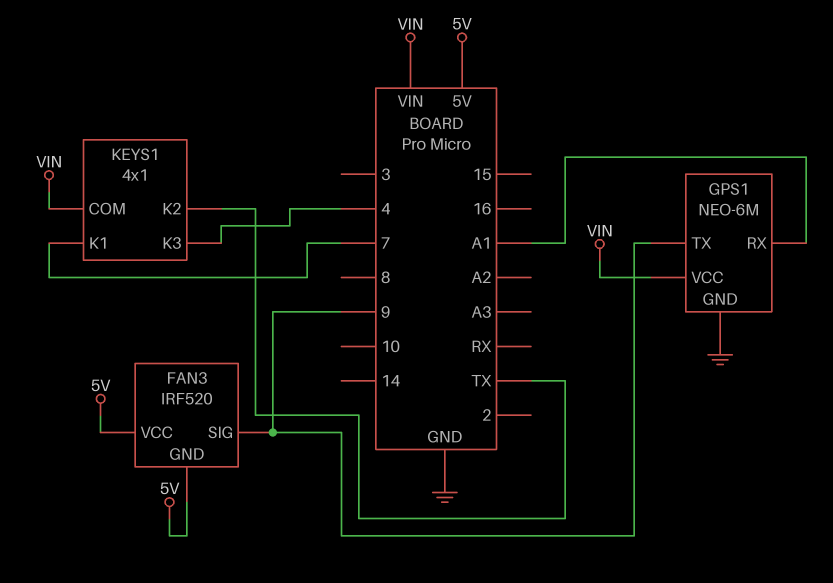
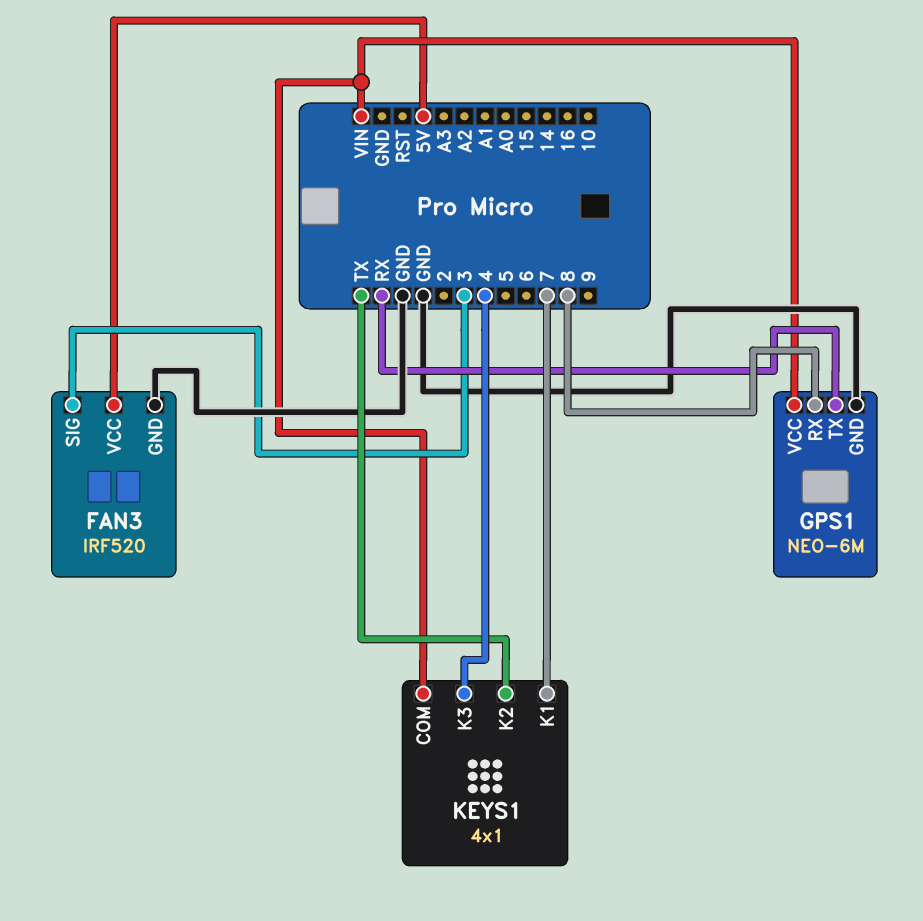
FAN3 pin GND: 5V -> GND
FAN3 pin SIG: 9 -> 3
GPS1 pin RX: A1 -> 8
GPS1 pin TX: 9 -> RX

